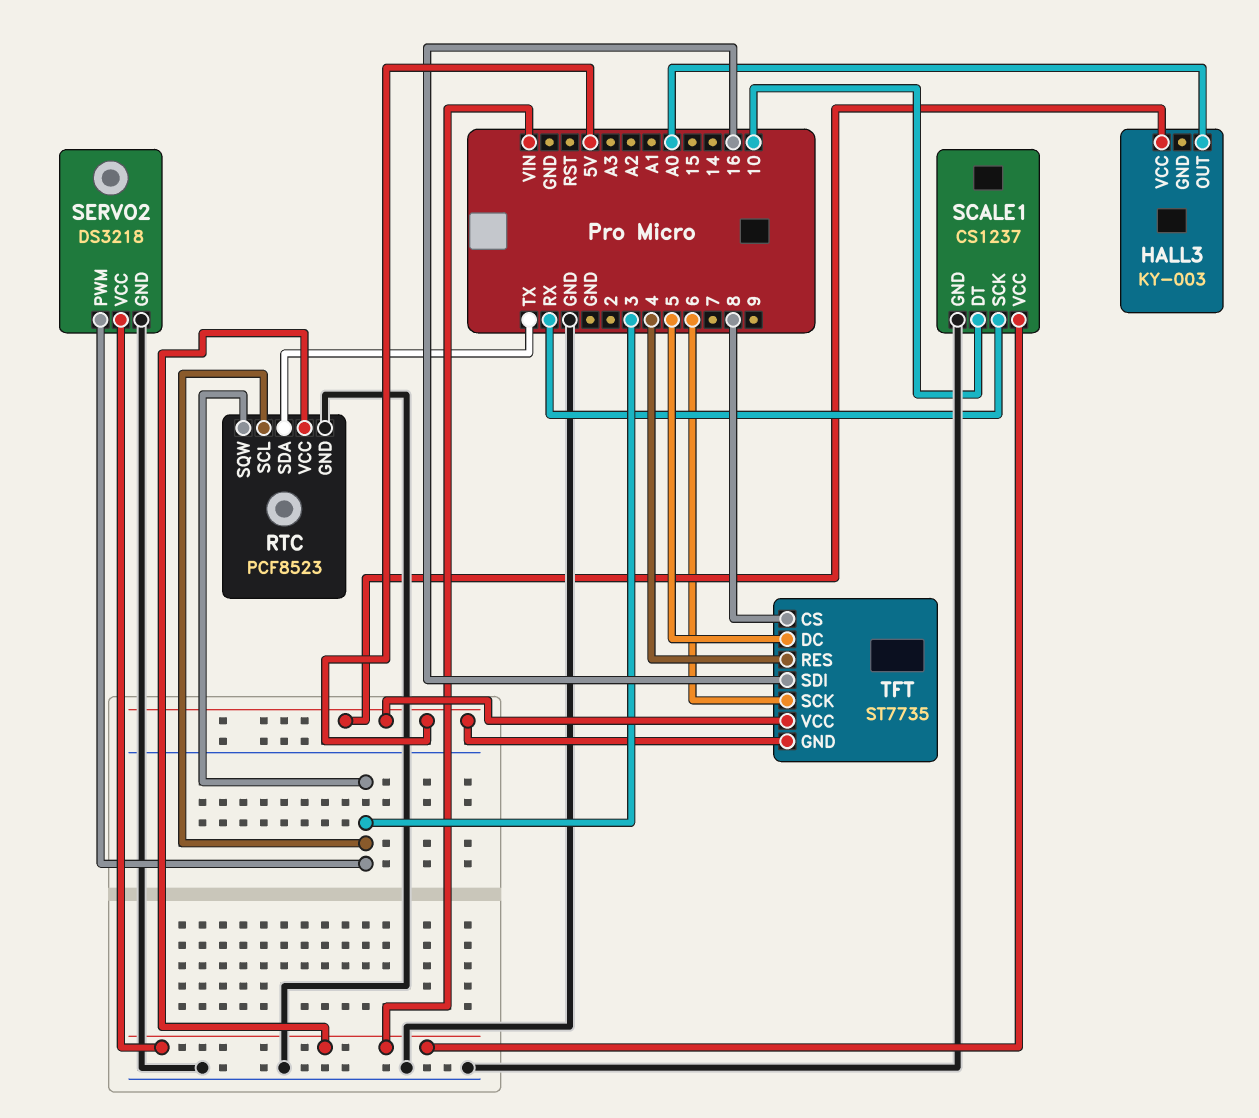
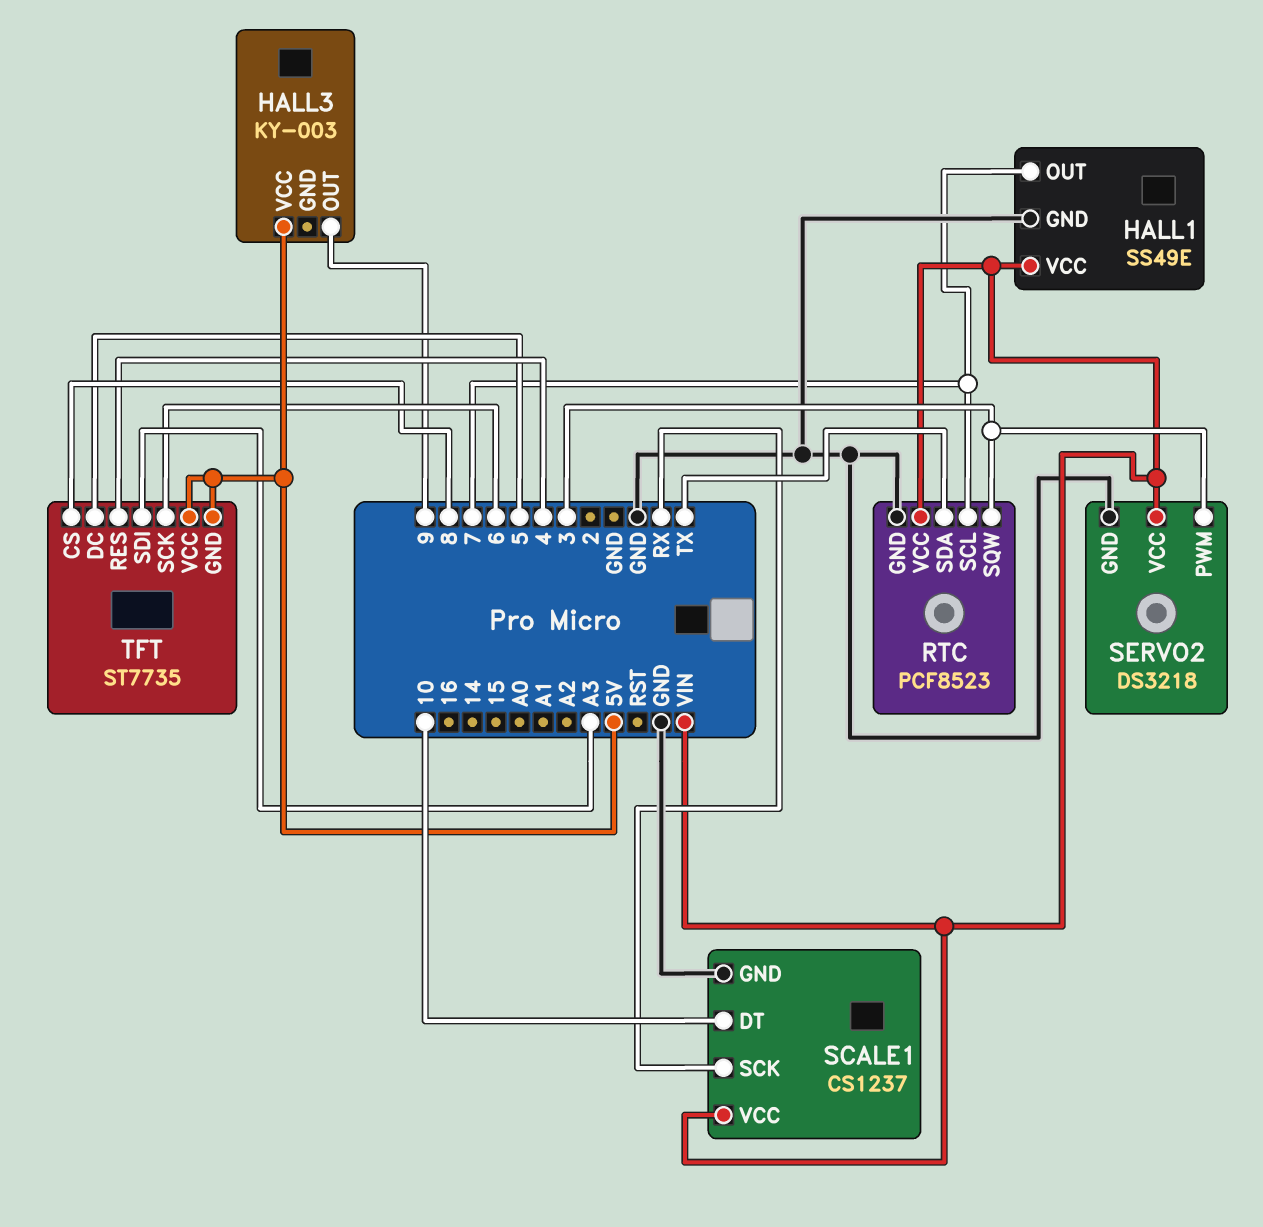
HALL1: none -> SS49E
HALL1 pin GND: none -> GND
HALL1 pin OUT: none -> 7
HALL1 pin VCC: none -> VIN
HALL3 pin OUT: A0 -> 9
RTC pin SCL: 3 -> 7
TFT pin SDI: 16 -> A3

